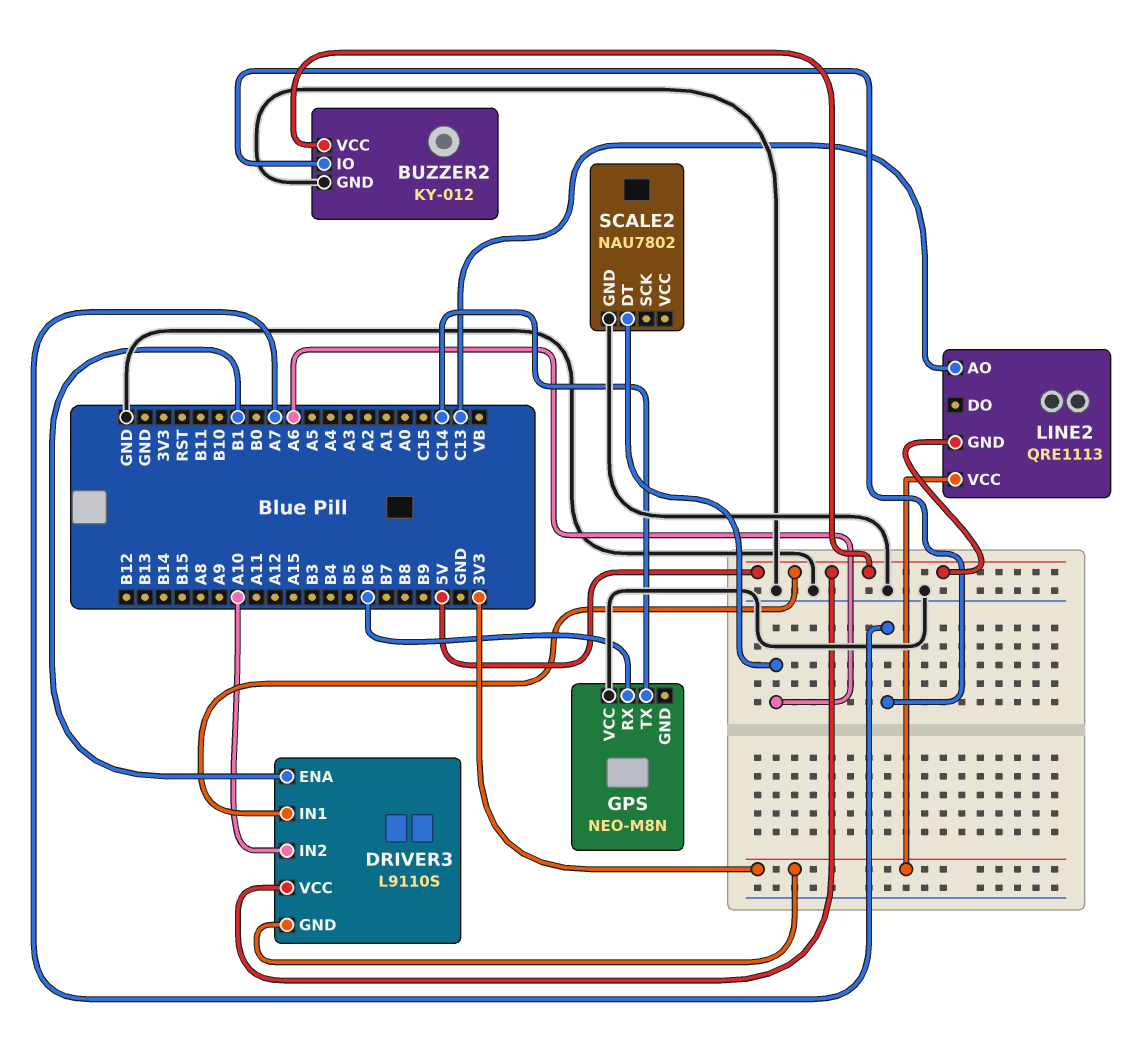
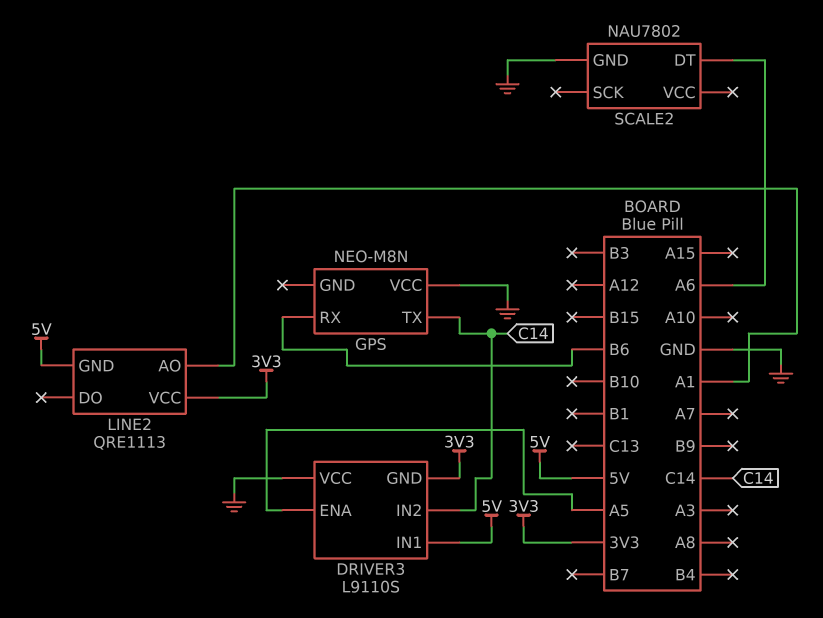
BUZZER2: KY-012 -> none
BUZZER2 pin GND: GND -> none
BUZZER2 pin IO: A7 -> none
BUZZER2 pin VCC: 5V -> none
DRIVER3 pin ENA: B1 -> A5
DRIVER3 pin IN2: A10 -> C14
DRIVER3 pin VCC: 5V -> GND
LINE2 pin AO: C13 -> A1

